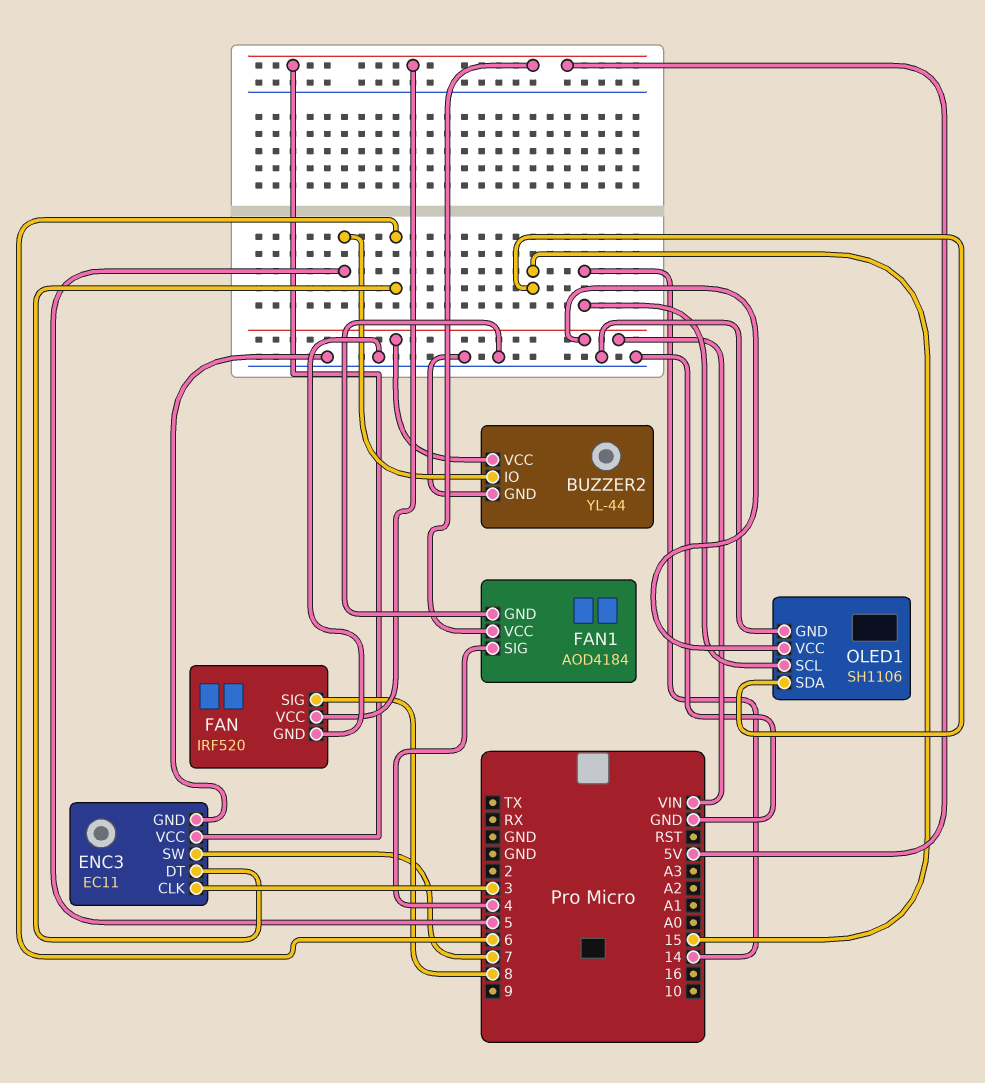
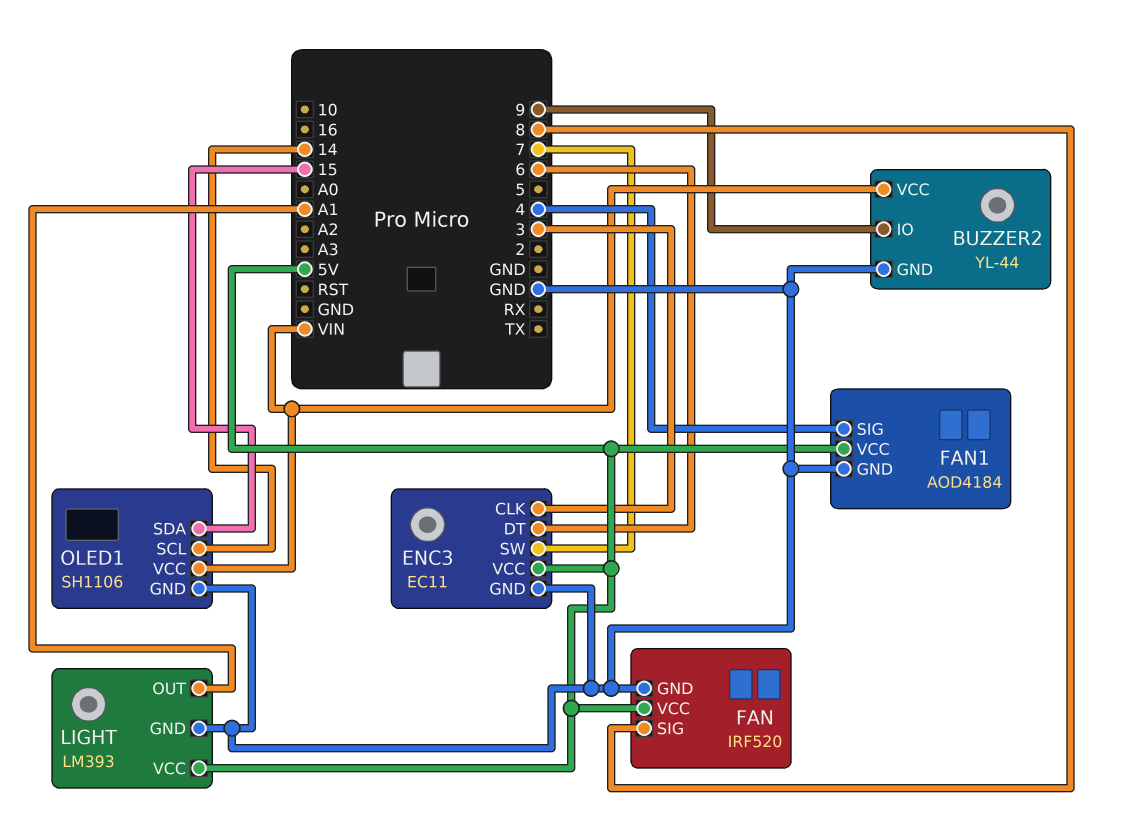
BUZZER2 pin IO: 5 -> 9
LIGHT: none -> LM393
LIGHT pin GND: none -> GND
LIGHT pin OUT: none -> A1
LIGHT pin VCC: none -> 5V

